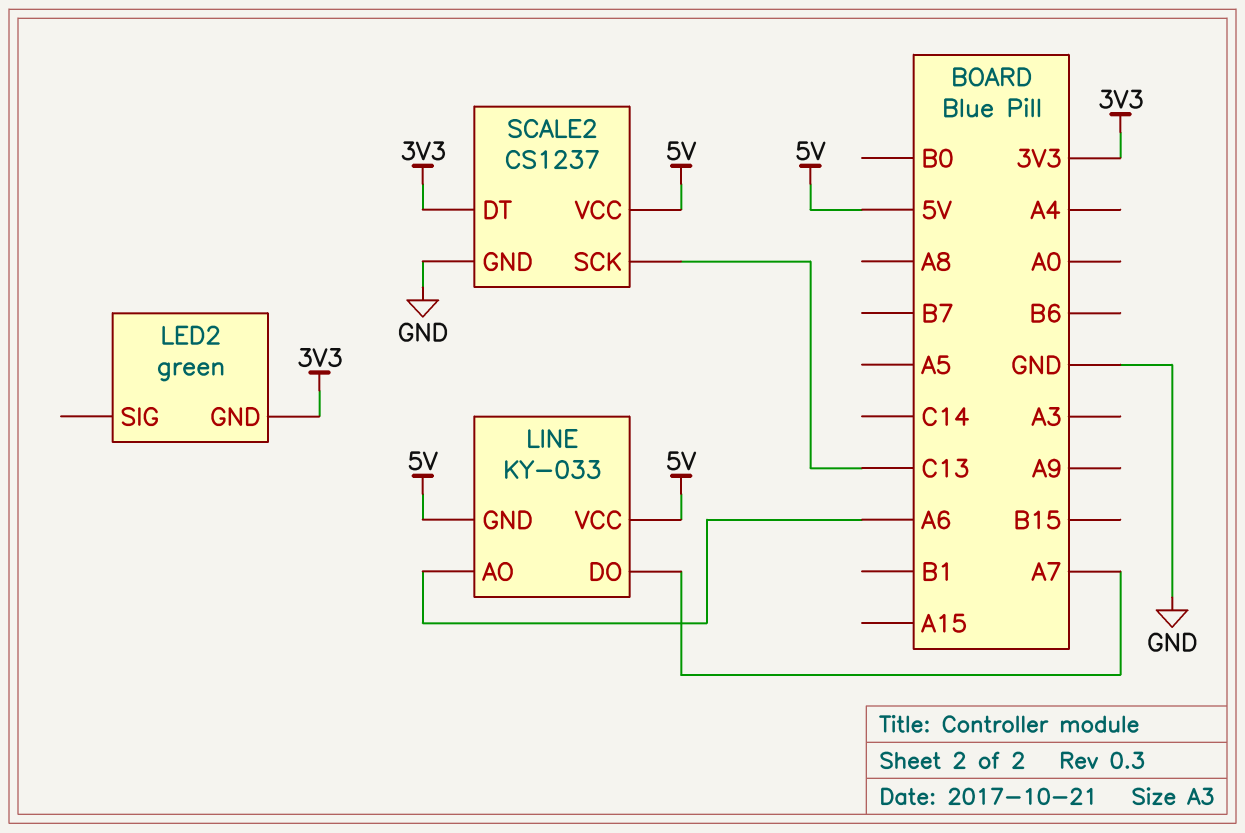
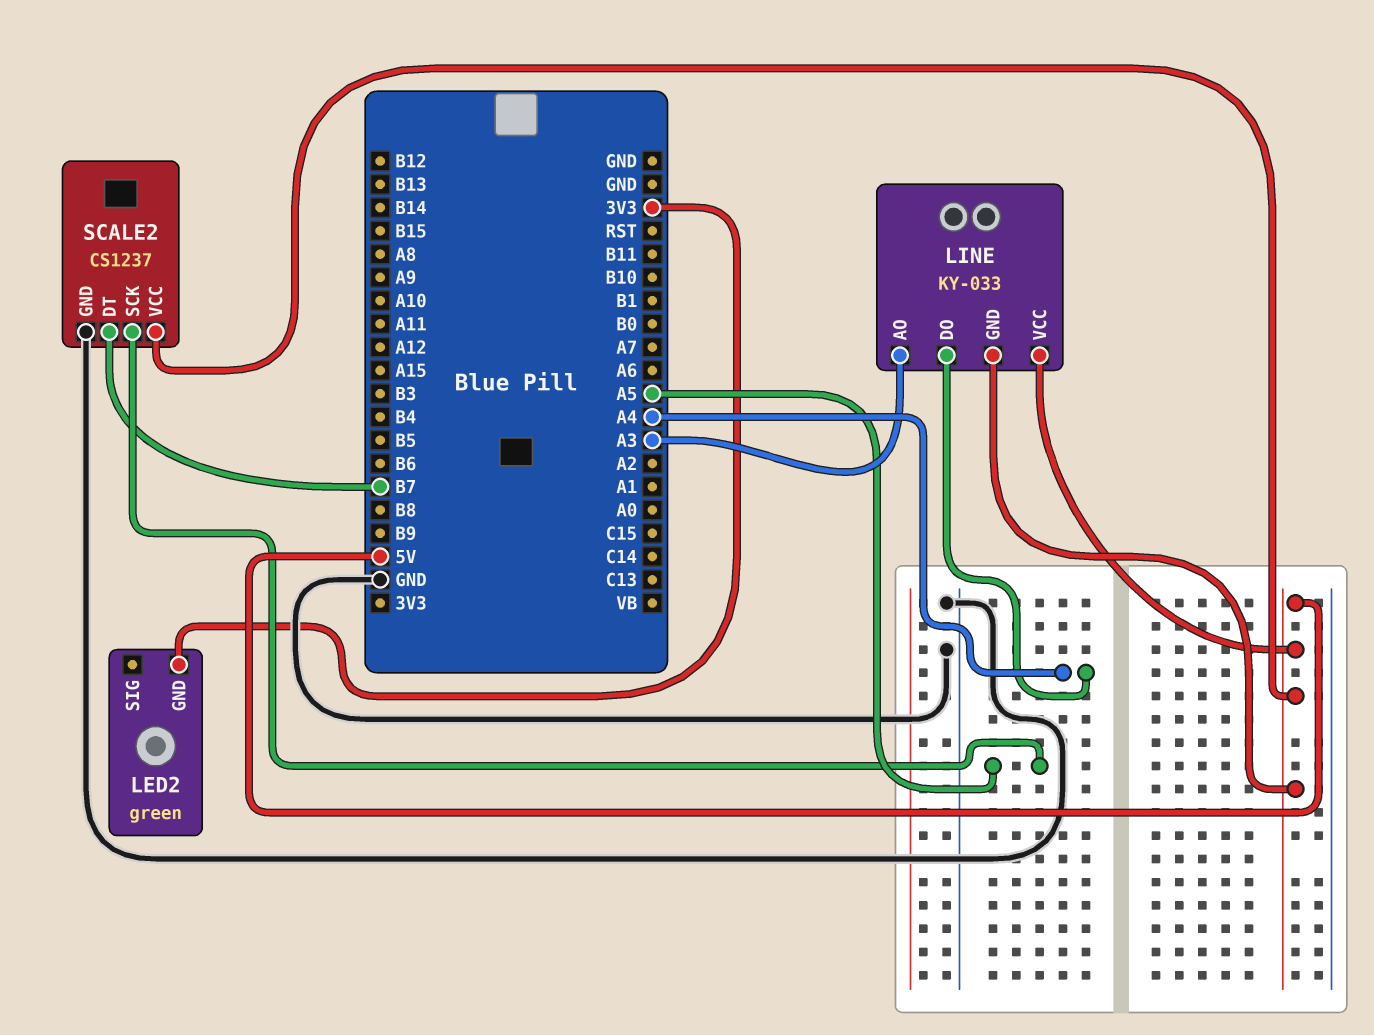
LINE pin AO: A6 -> A3
LINE pin DO: A7 -> A4
SCALE2 pin DT: 3V3 -> B7
SCALE2 pin SCK: C13 -> A5

